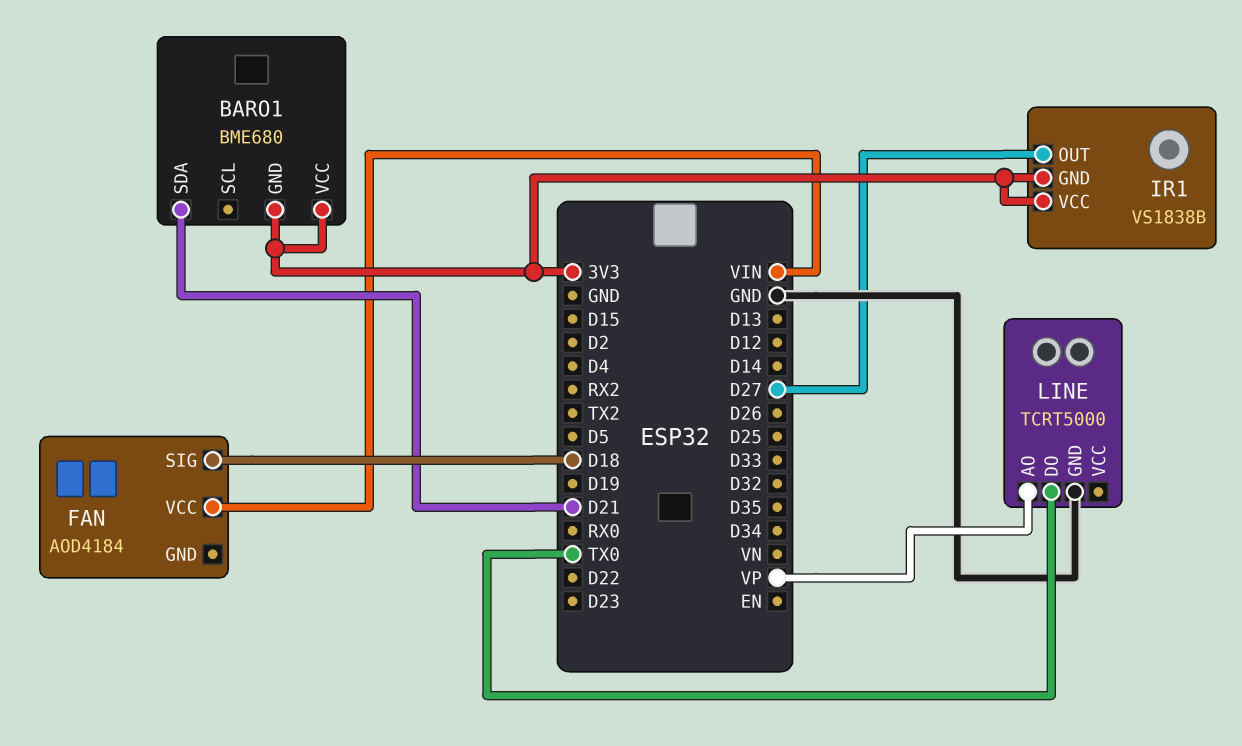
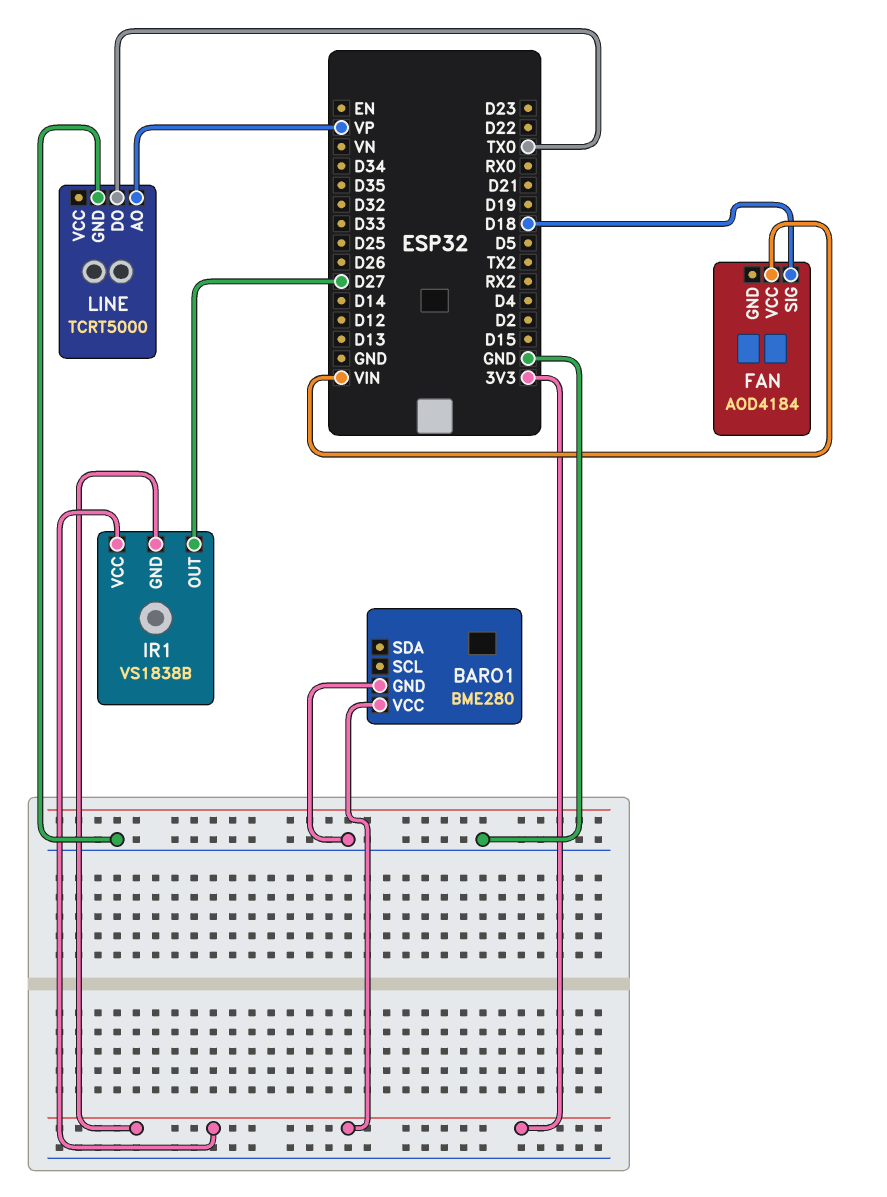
BARO1: BME680 -> BME280
BARO1 pin GND: 3V3 -> GND
BARO1 pin SDA: D21 -> none

